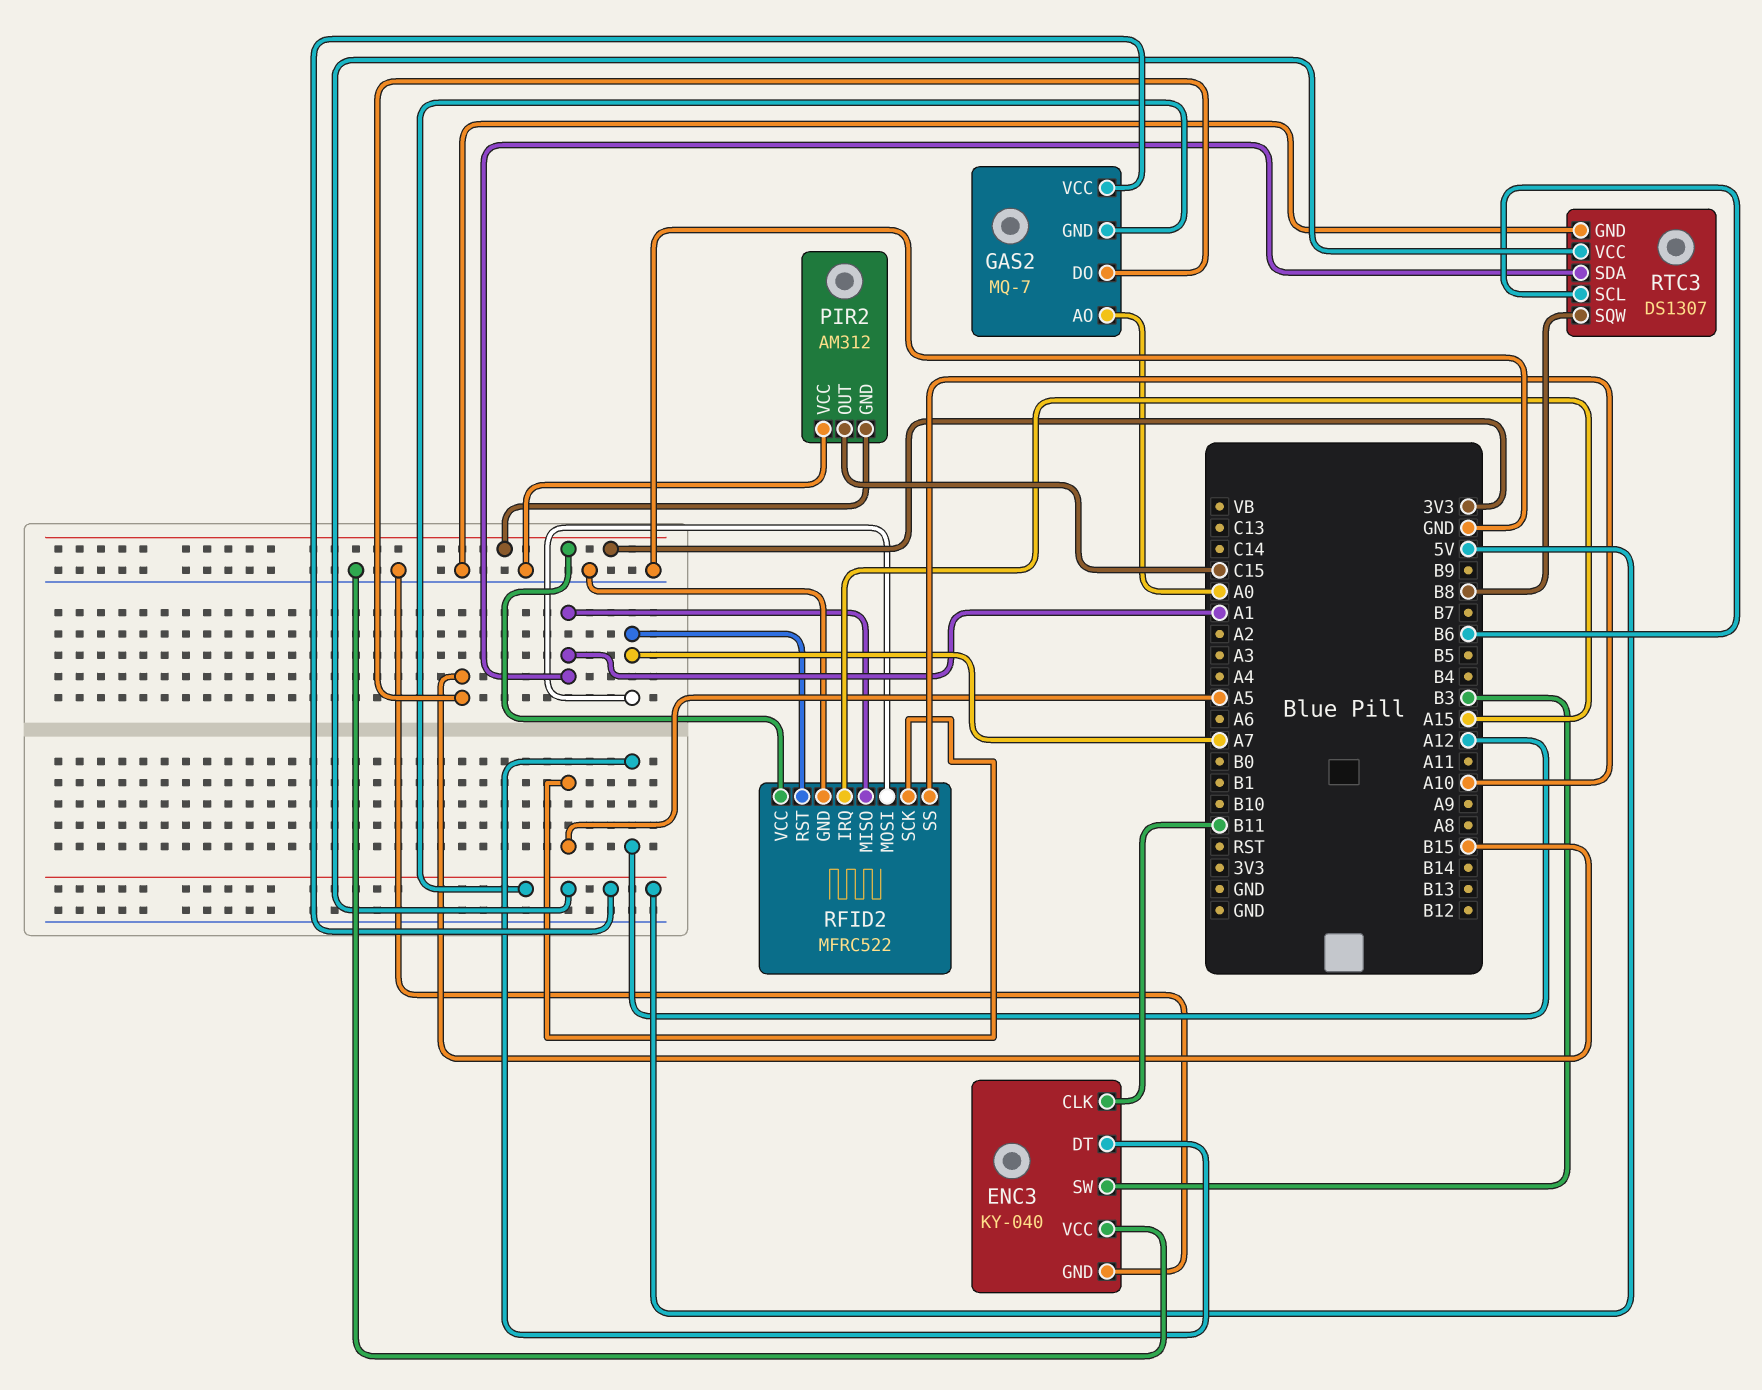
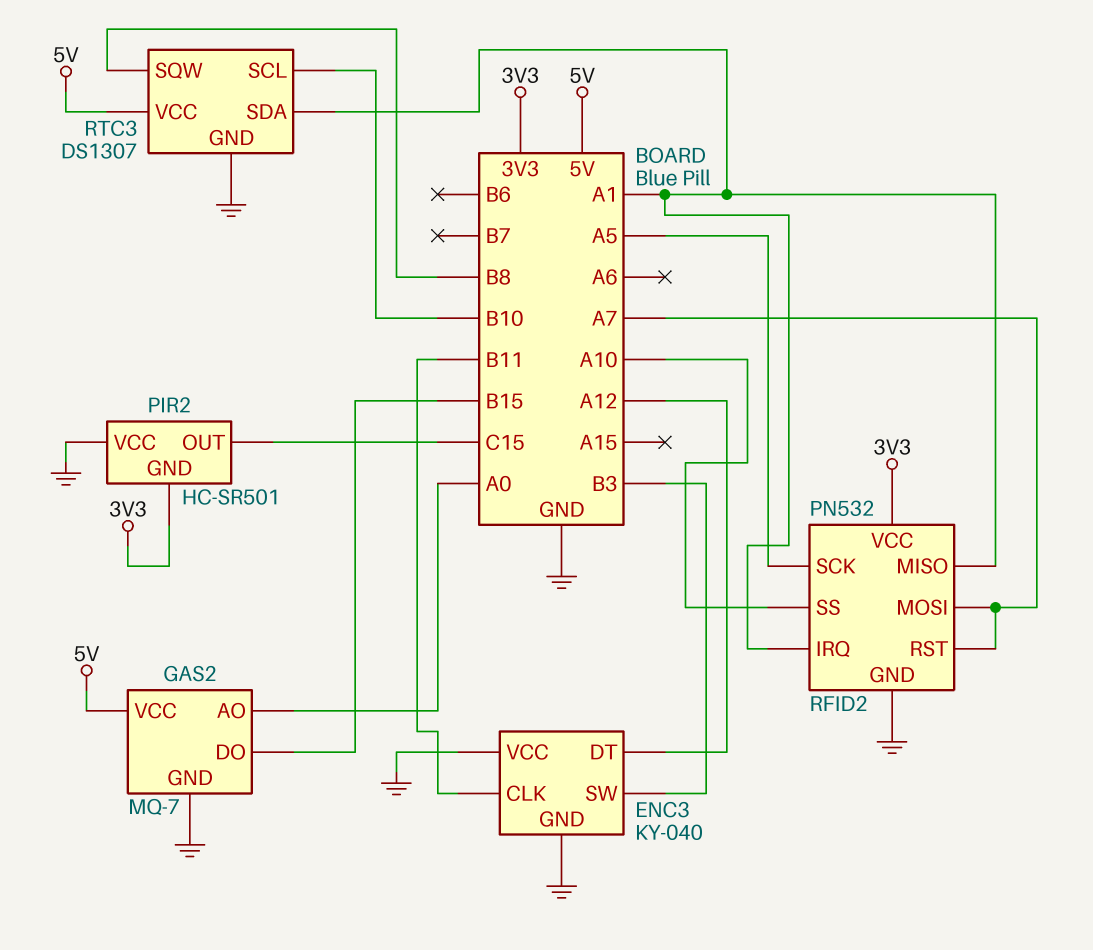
GAS2 pin GND: 5V -> GND
PIR2: AM312 -> HC-SR501
RFID2: MFRC522 -> PN532
RFID2 pin IRQ: A15 -> A1
RTC3 pin SCL: B6 -> B10

